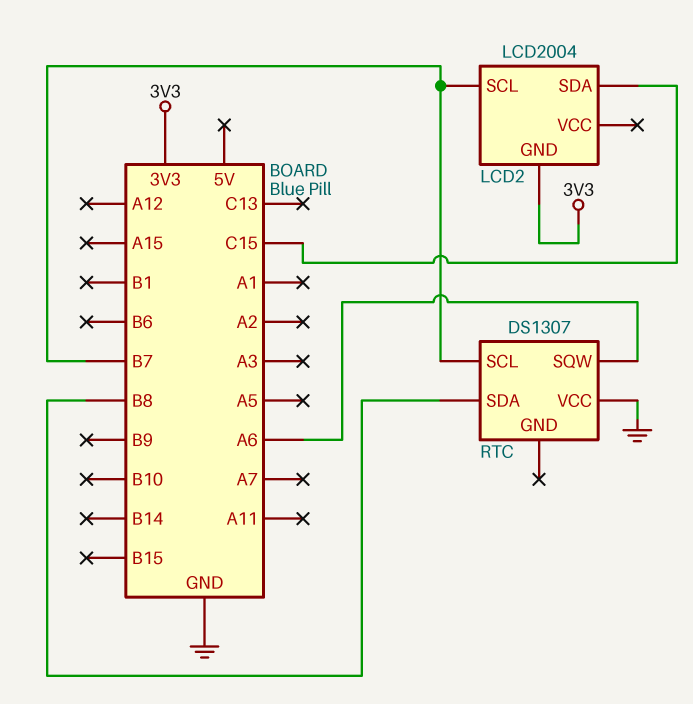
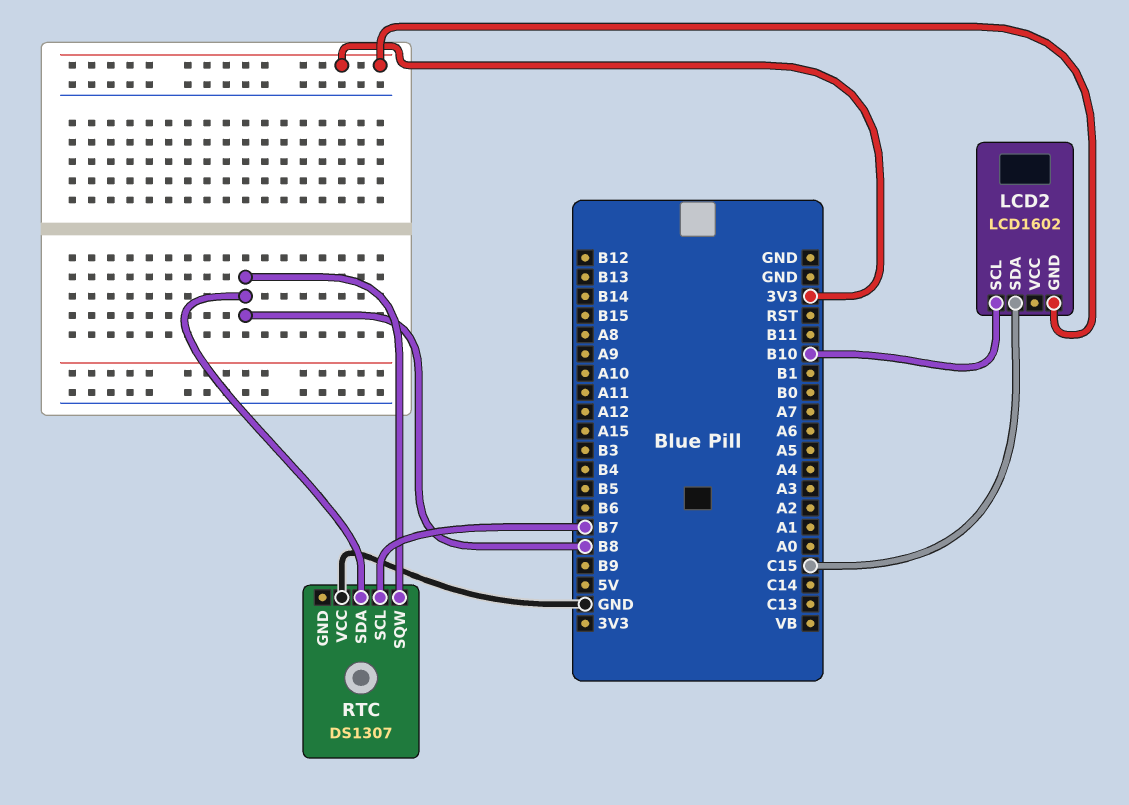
LCD2: LCD2004 -> LCD1602
LCD2 pin SCL: B7 -> B10
RTC pin SQW: A6 -> B8

